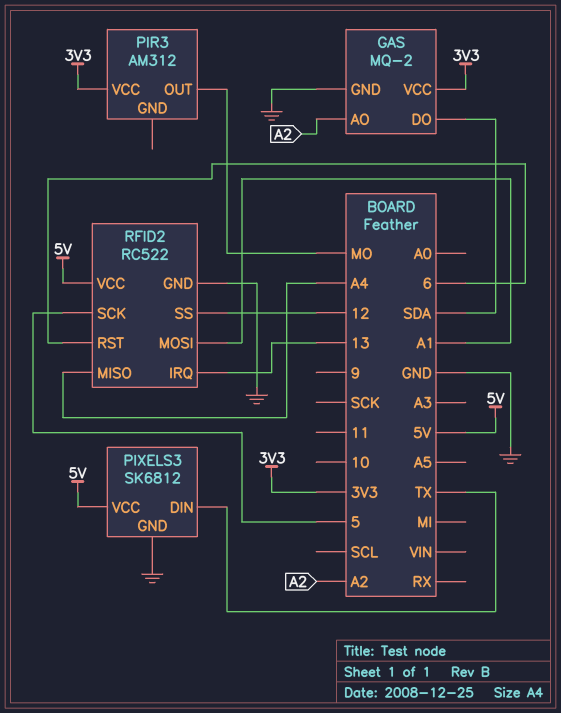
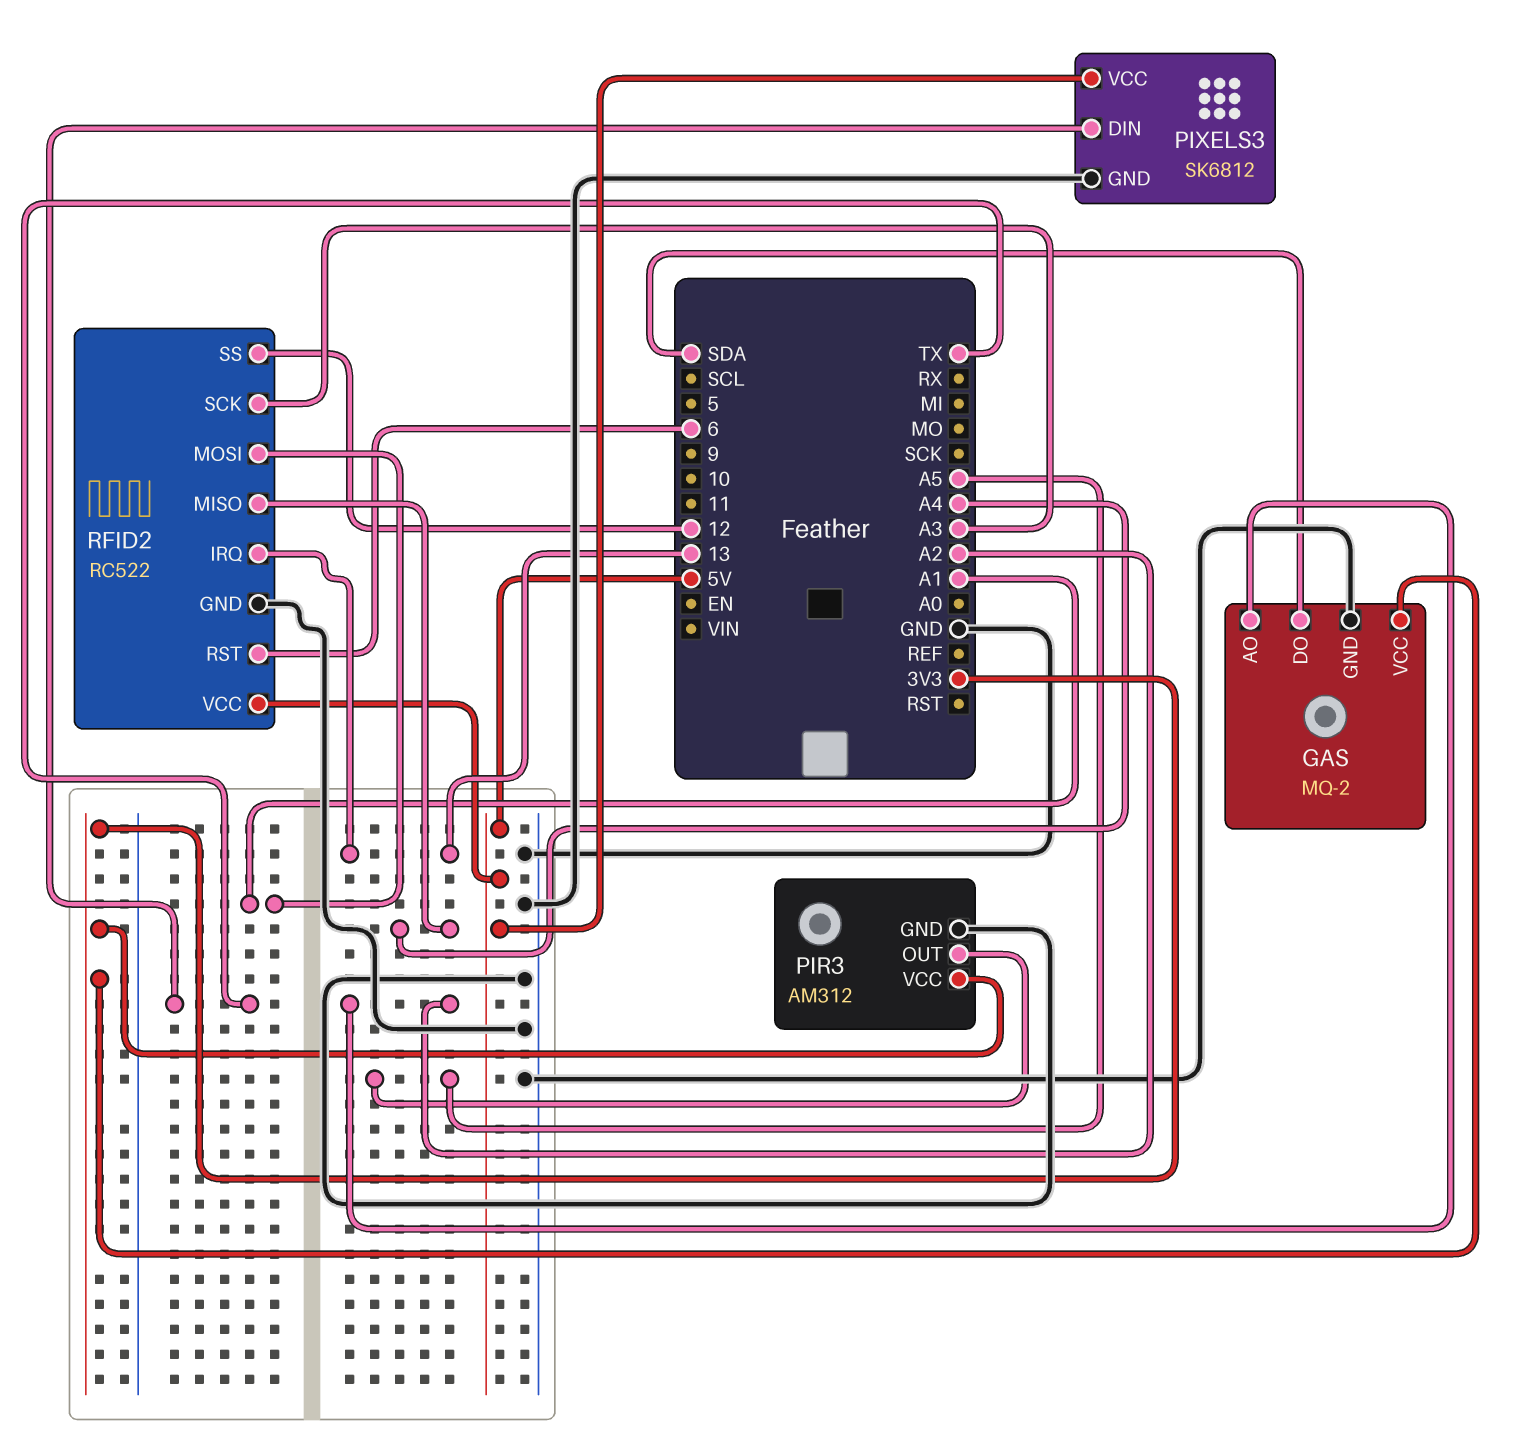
PIR3 pin GND: none -> GND
PIR3 pin OUT: MO -> A5
RFID2 pin SCK: 5 -> A3

